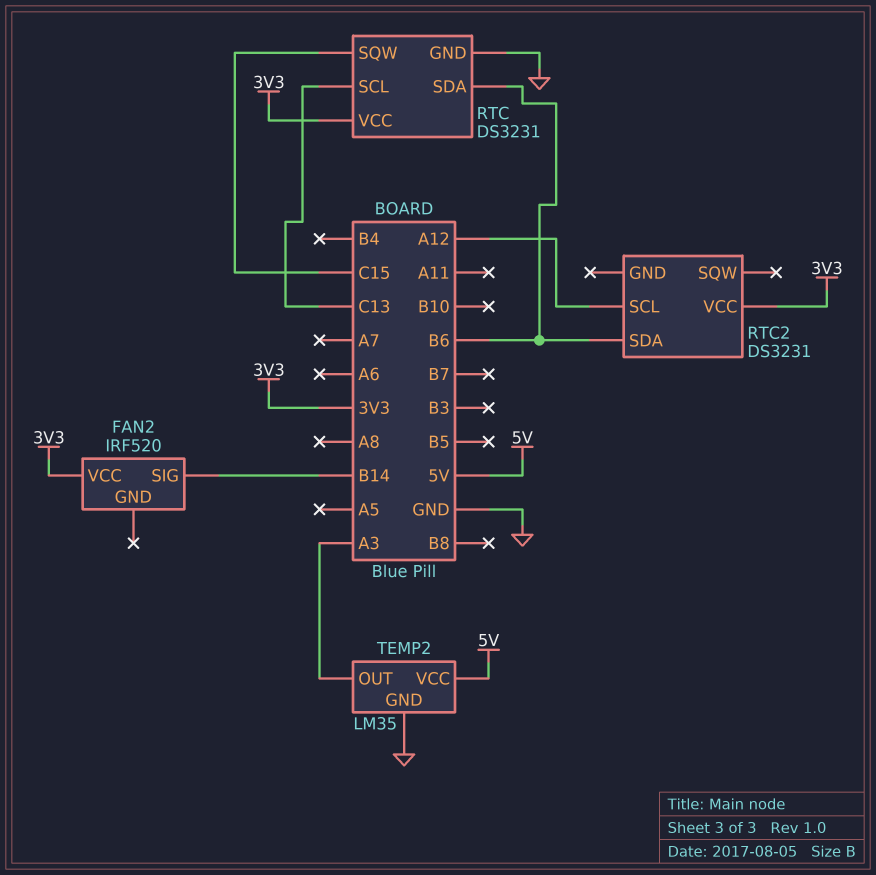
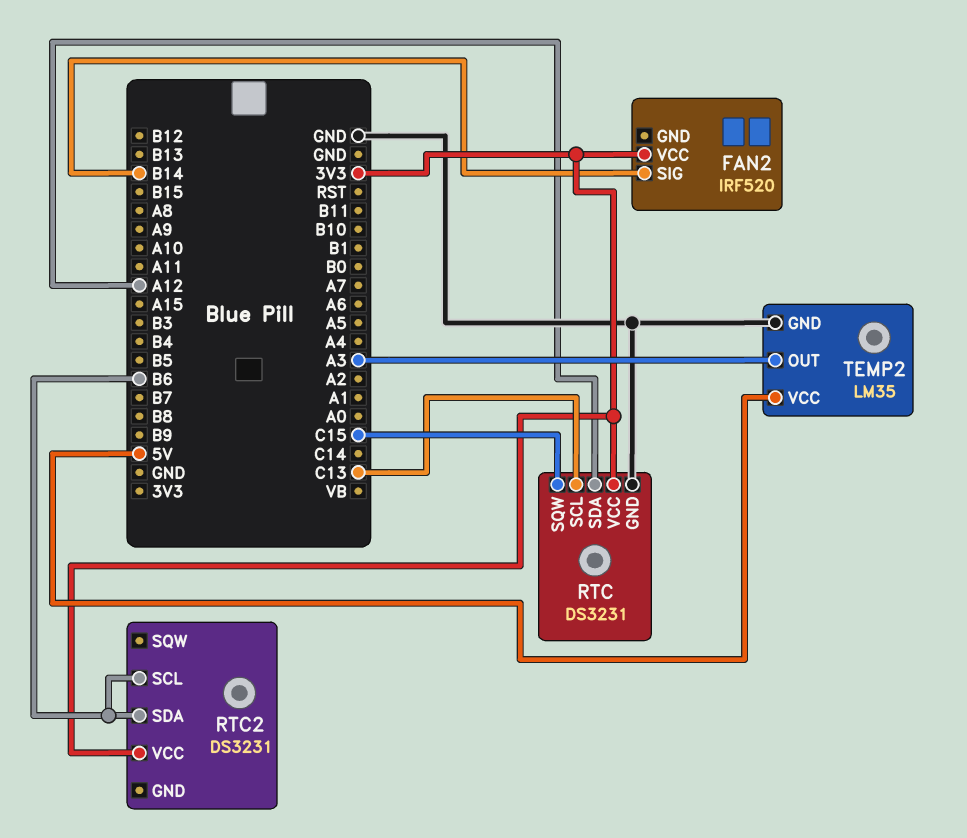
RTC pin SDA: B6 -> A12
RTC2 pin SCL: A12 -> B6

